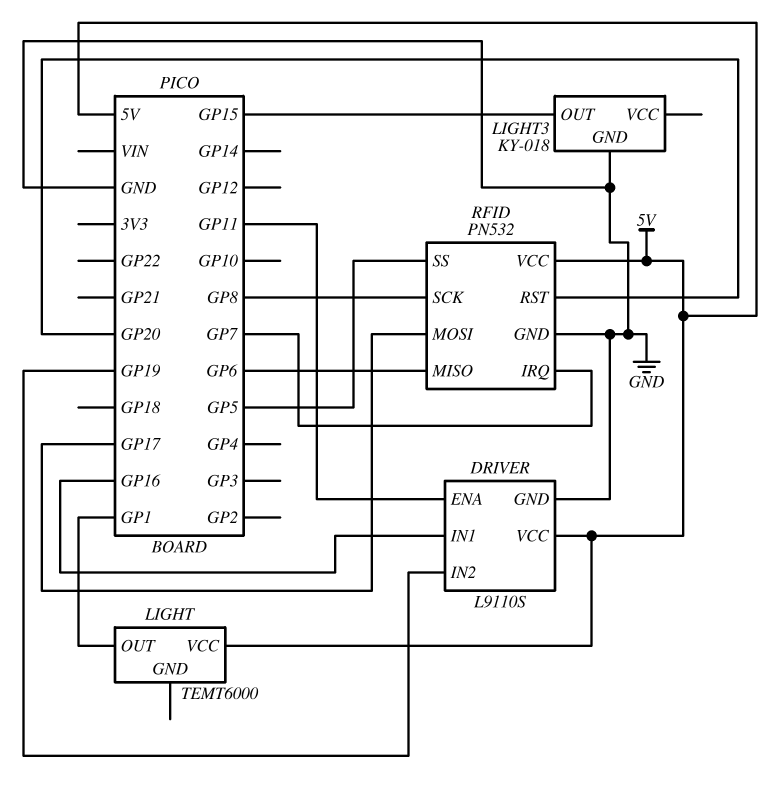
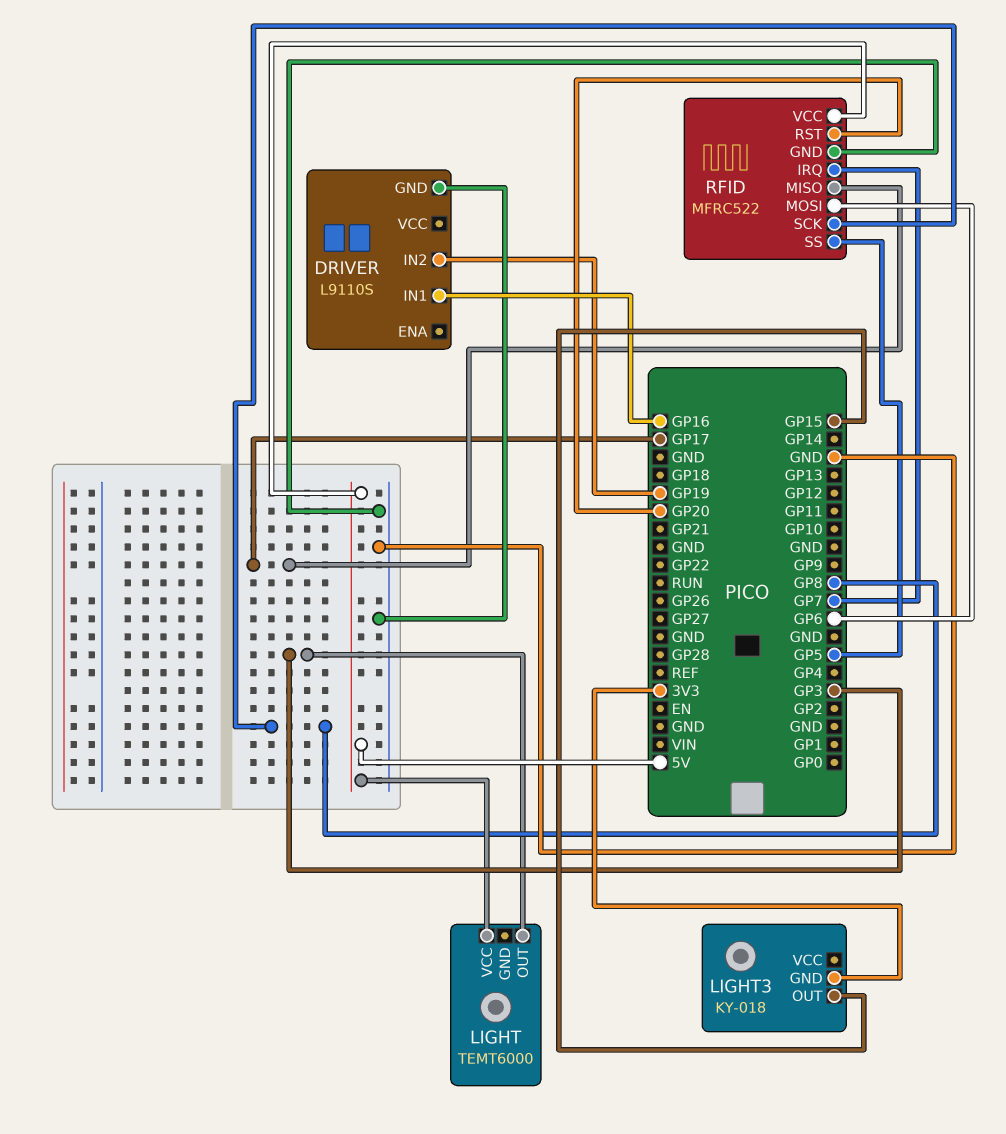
DRIVER pin ENA: GP11 -> none
DRIVER pin VCC: 5V -> none
LIGHT pin OUT: GP1 -> GP3
LIGHT3 pin GND: GND -> 3V3
RFID: PN532 -> MFRC522
RFID pin MISO: GP6 -> GP17
RFID pin MOSI: GP17 -> GP6

